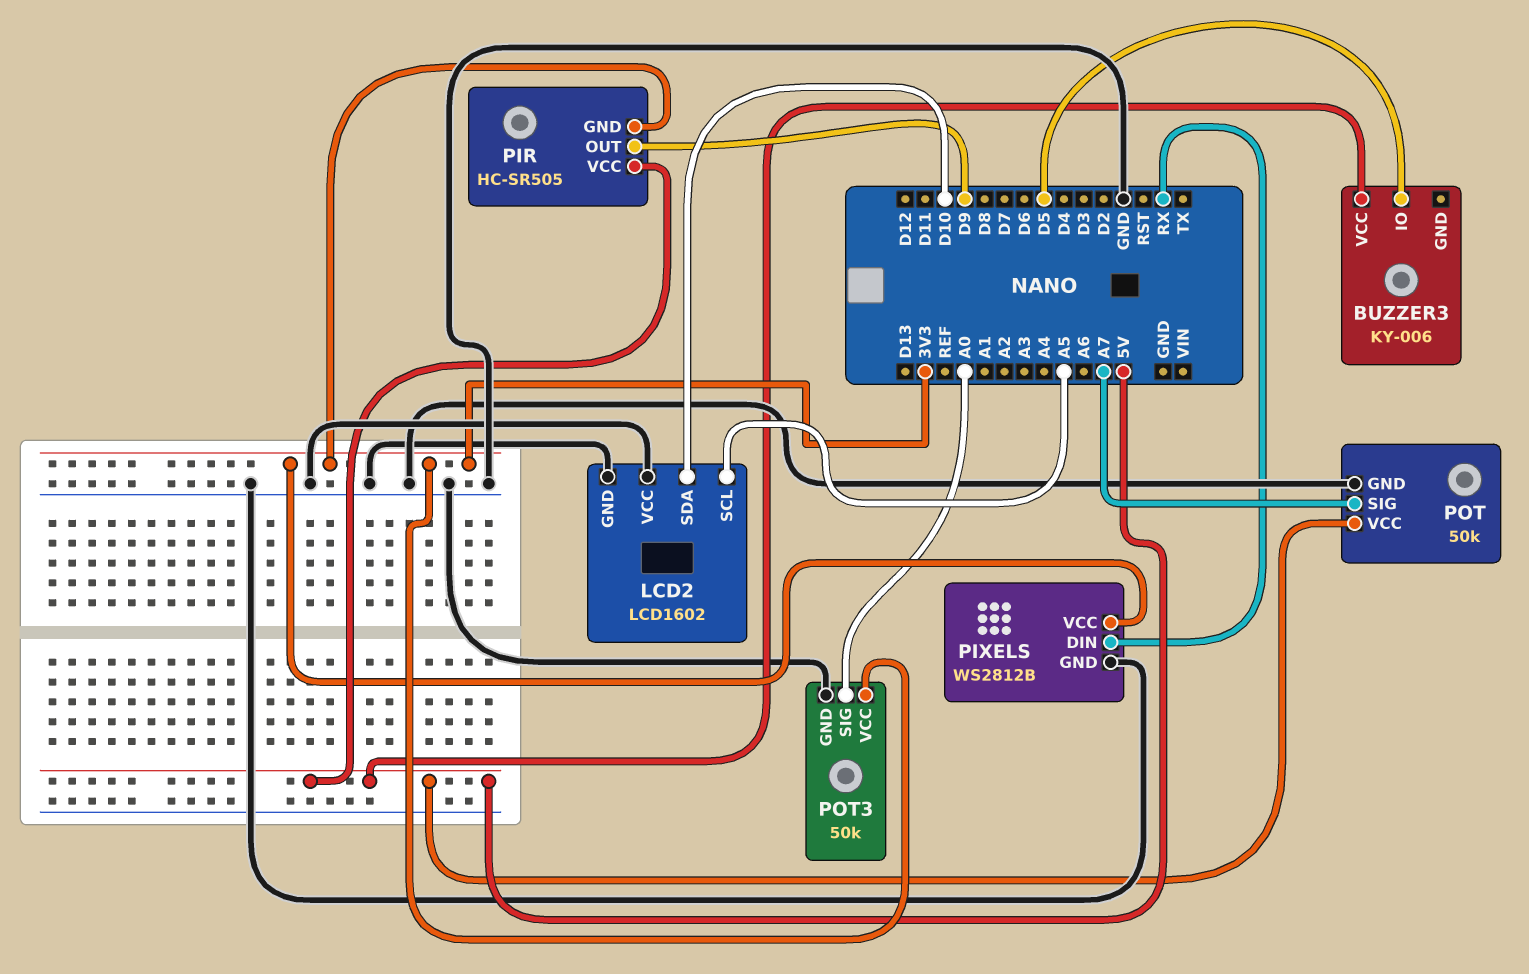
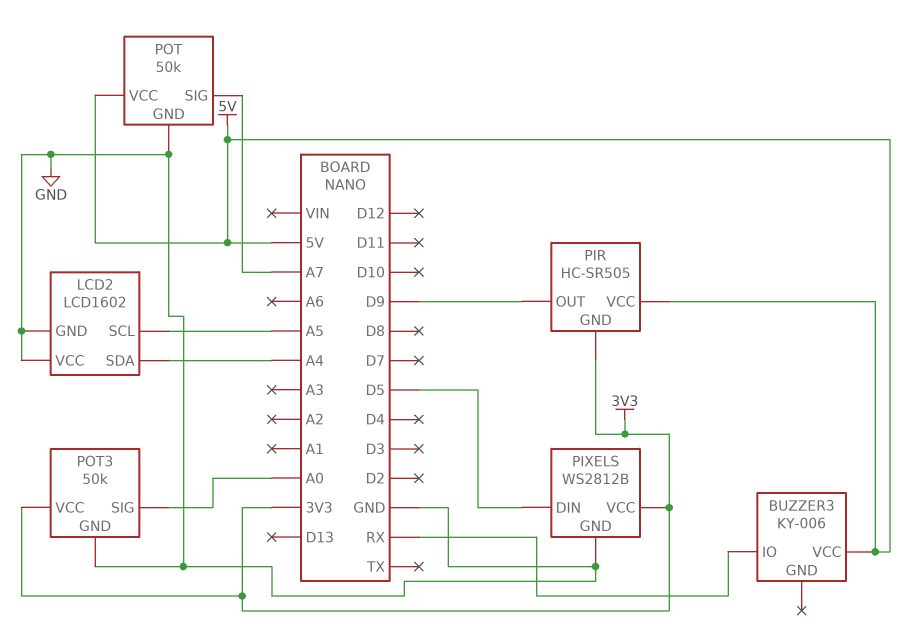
BUZZER3 pin IO: D5 -> RX
LCD2 pin SDA: D10 -> A4
PIXELS pin DIN: RX -> D5

